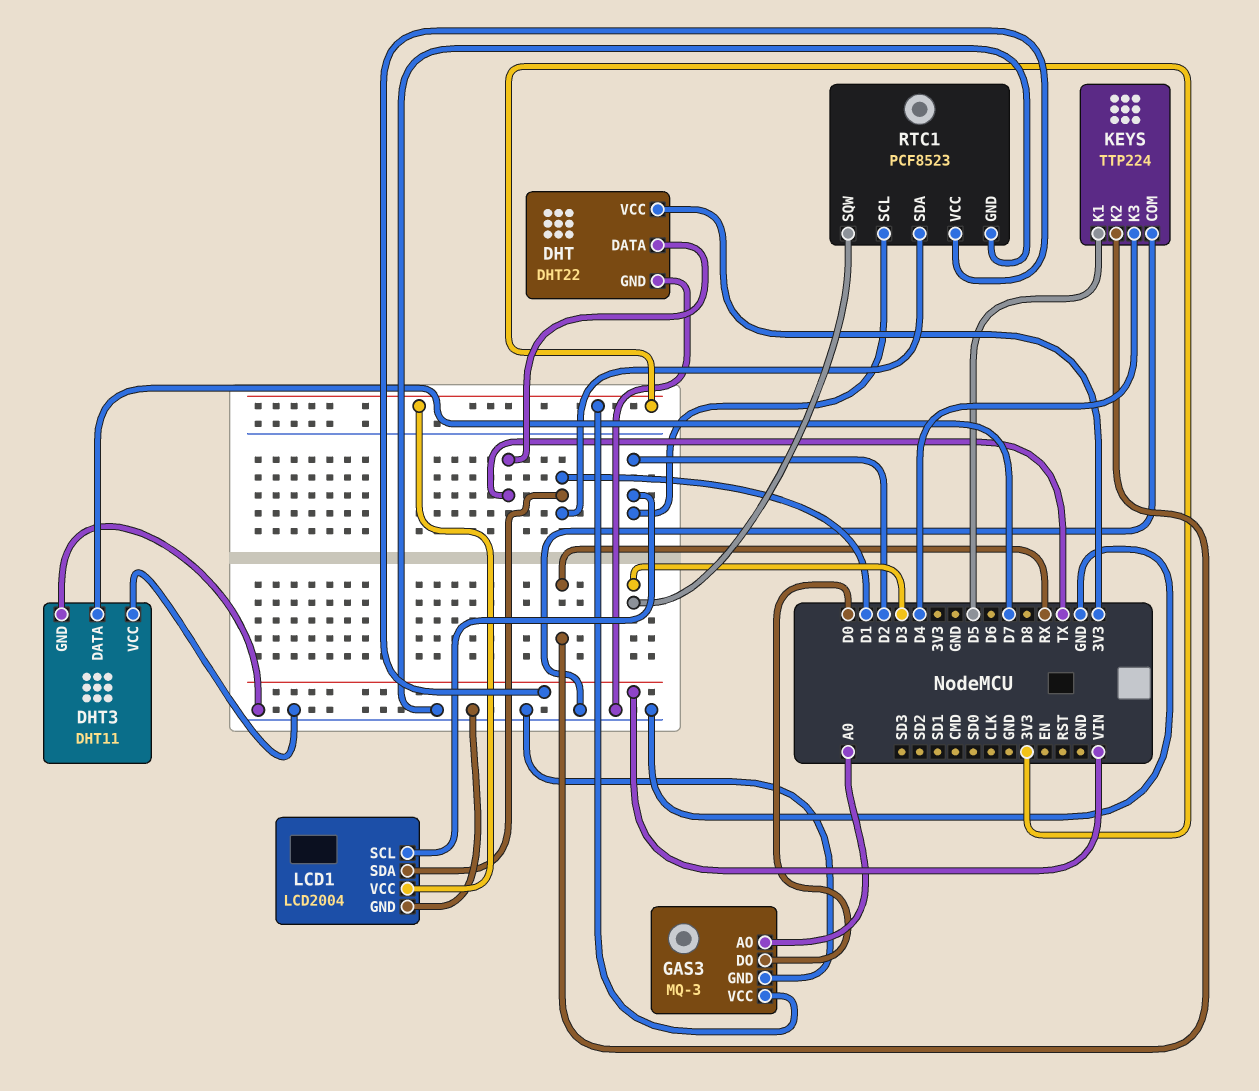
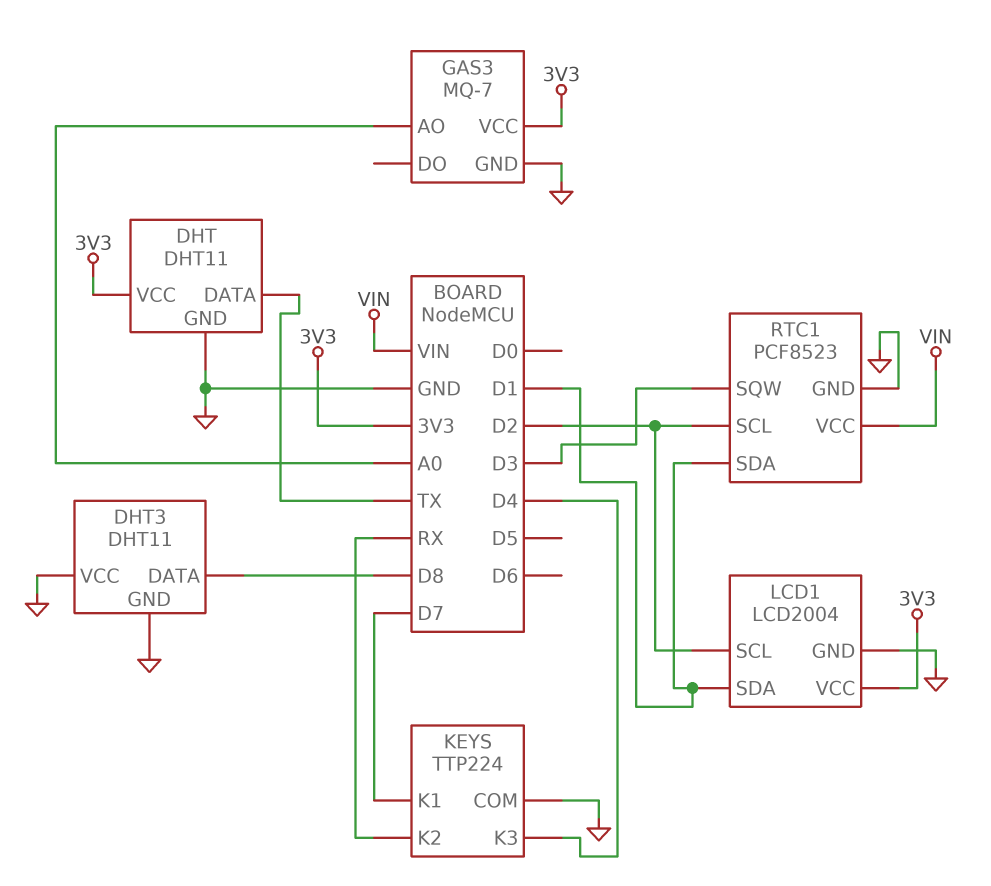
DHT: DHT22 -> DHT11
DHT3 pin DATA: D7 -> D8
GAS3: MQ-3 -> MQ-7
GAS3 pin DO: D0 -> none
KEYS pin K1: D5 -> D7

